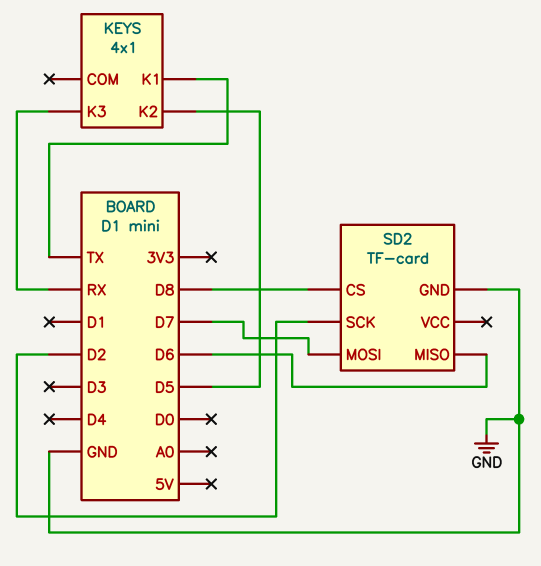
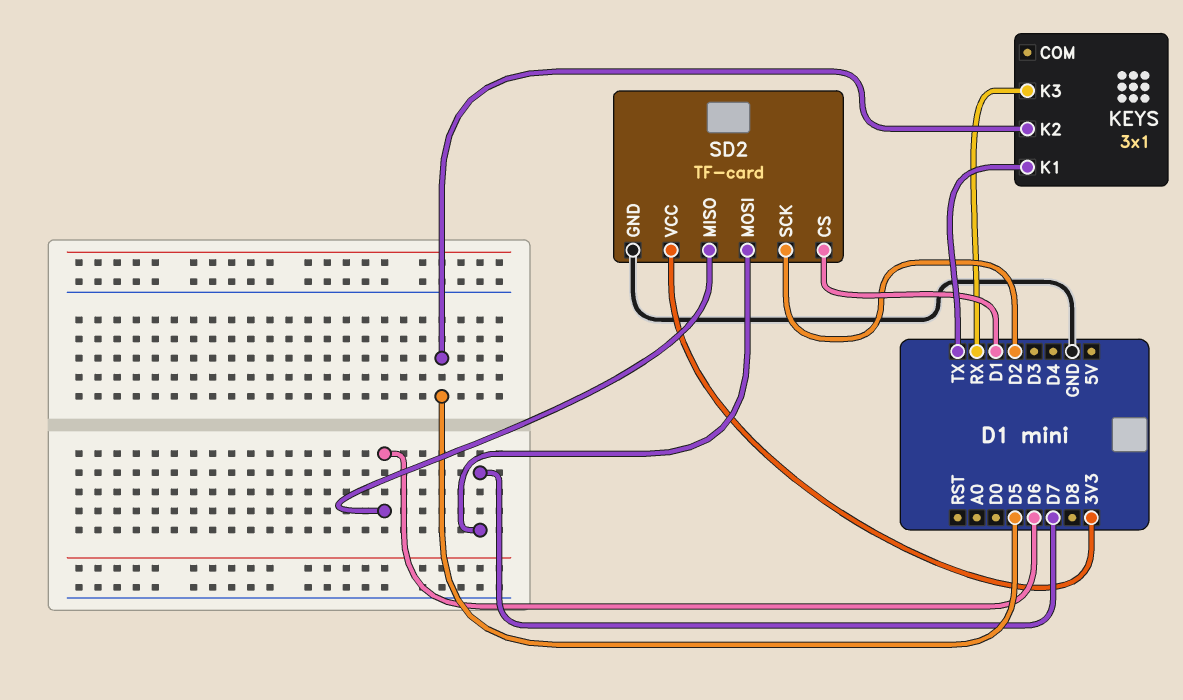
KEYS: 4x1 -> 3x1
SD2 pin CS: D8 -> D1
SD2 pin VCC: none -> 3V3

